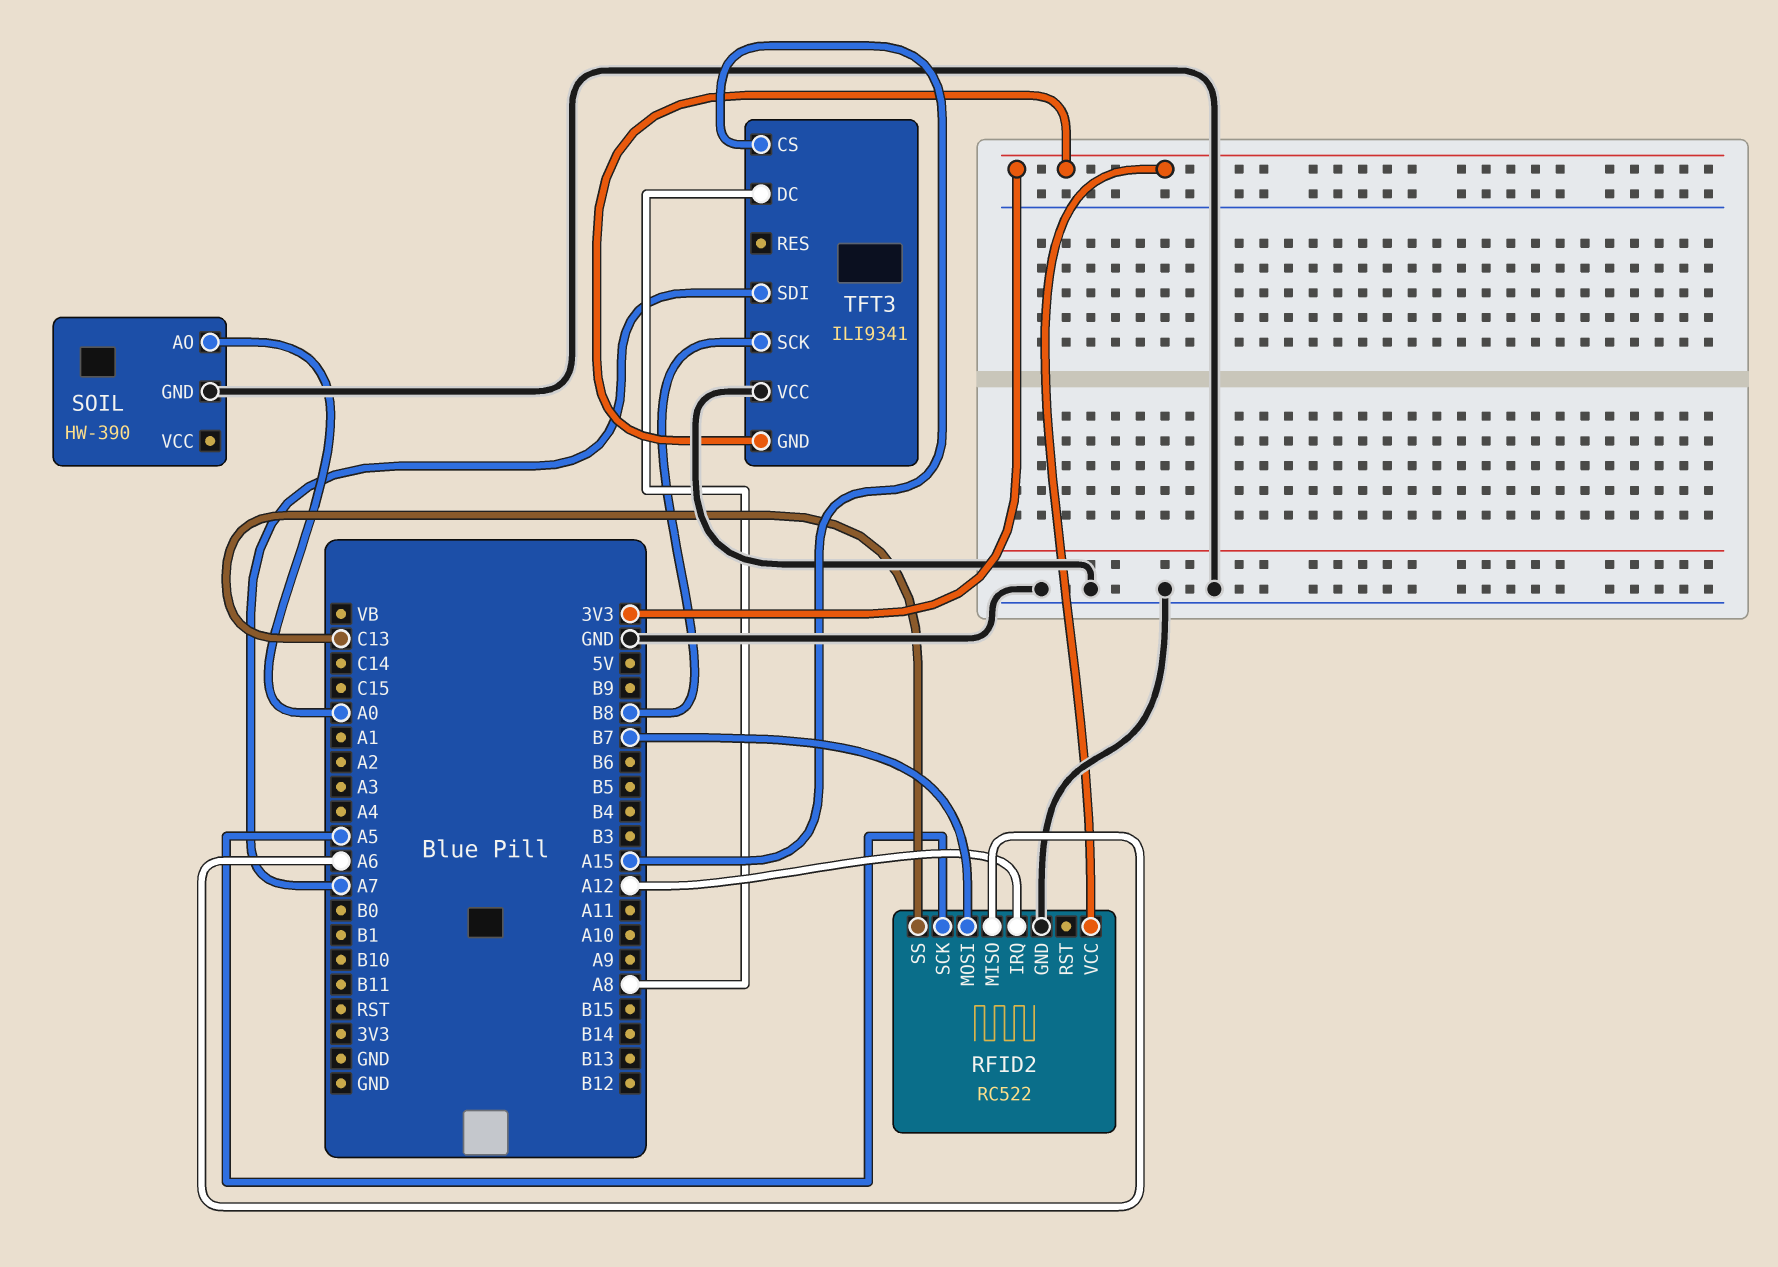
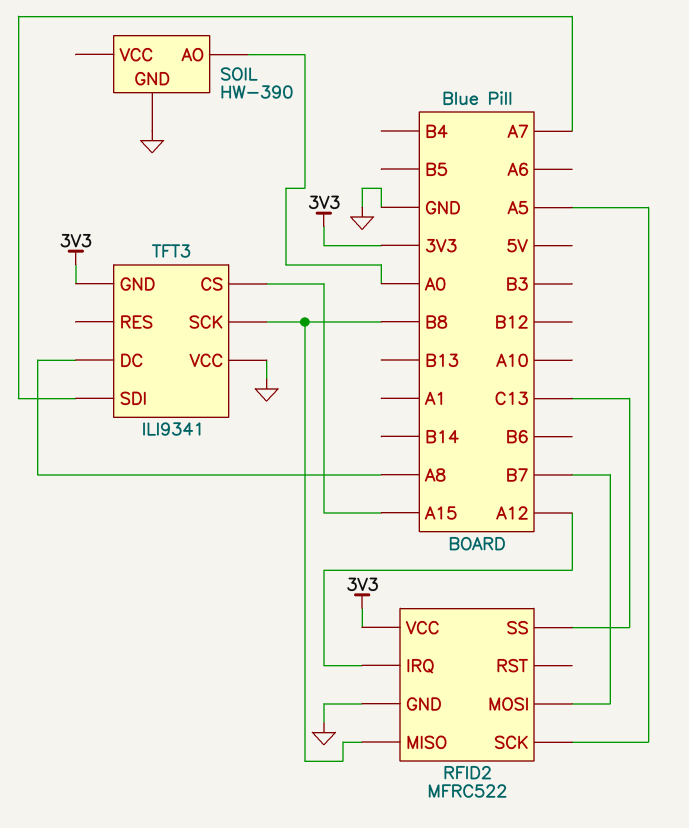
RFID2: RC522 -> MFRC522
RFID2 pin MISO: A6 -> B8

